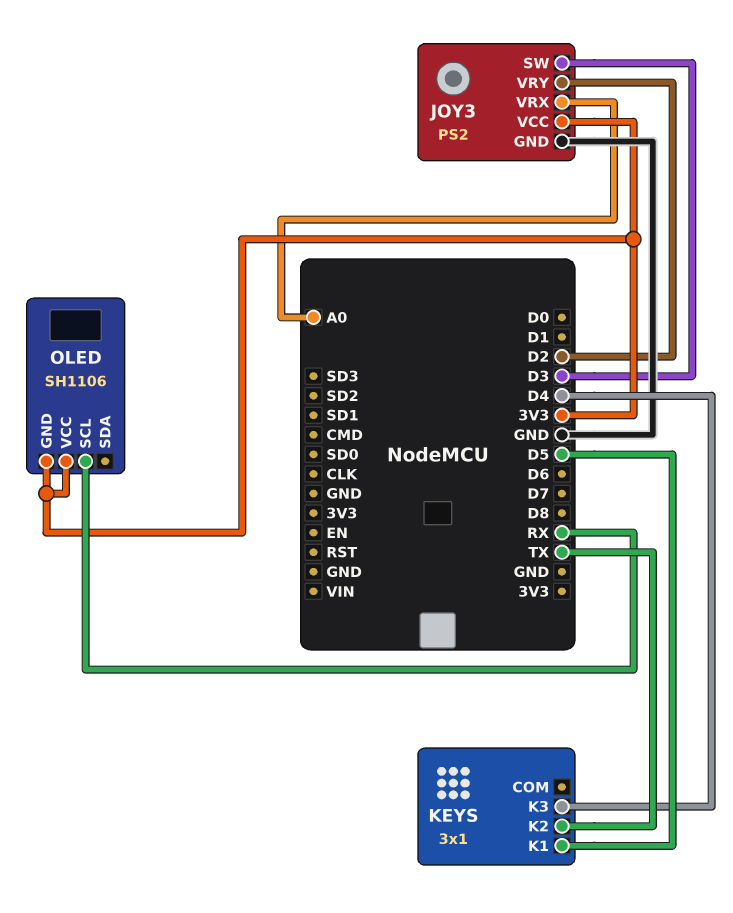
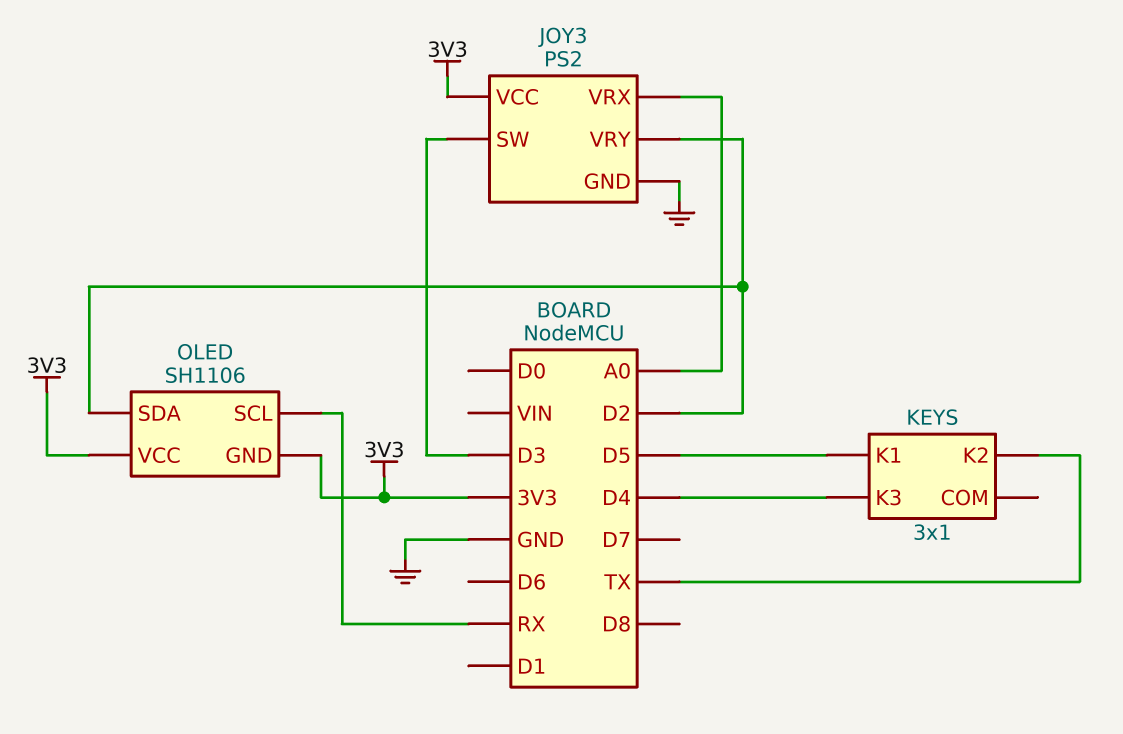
OLED pin SDA: none -> D2

